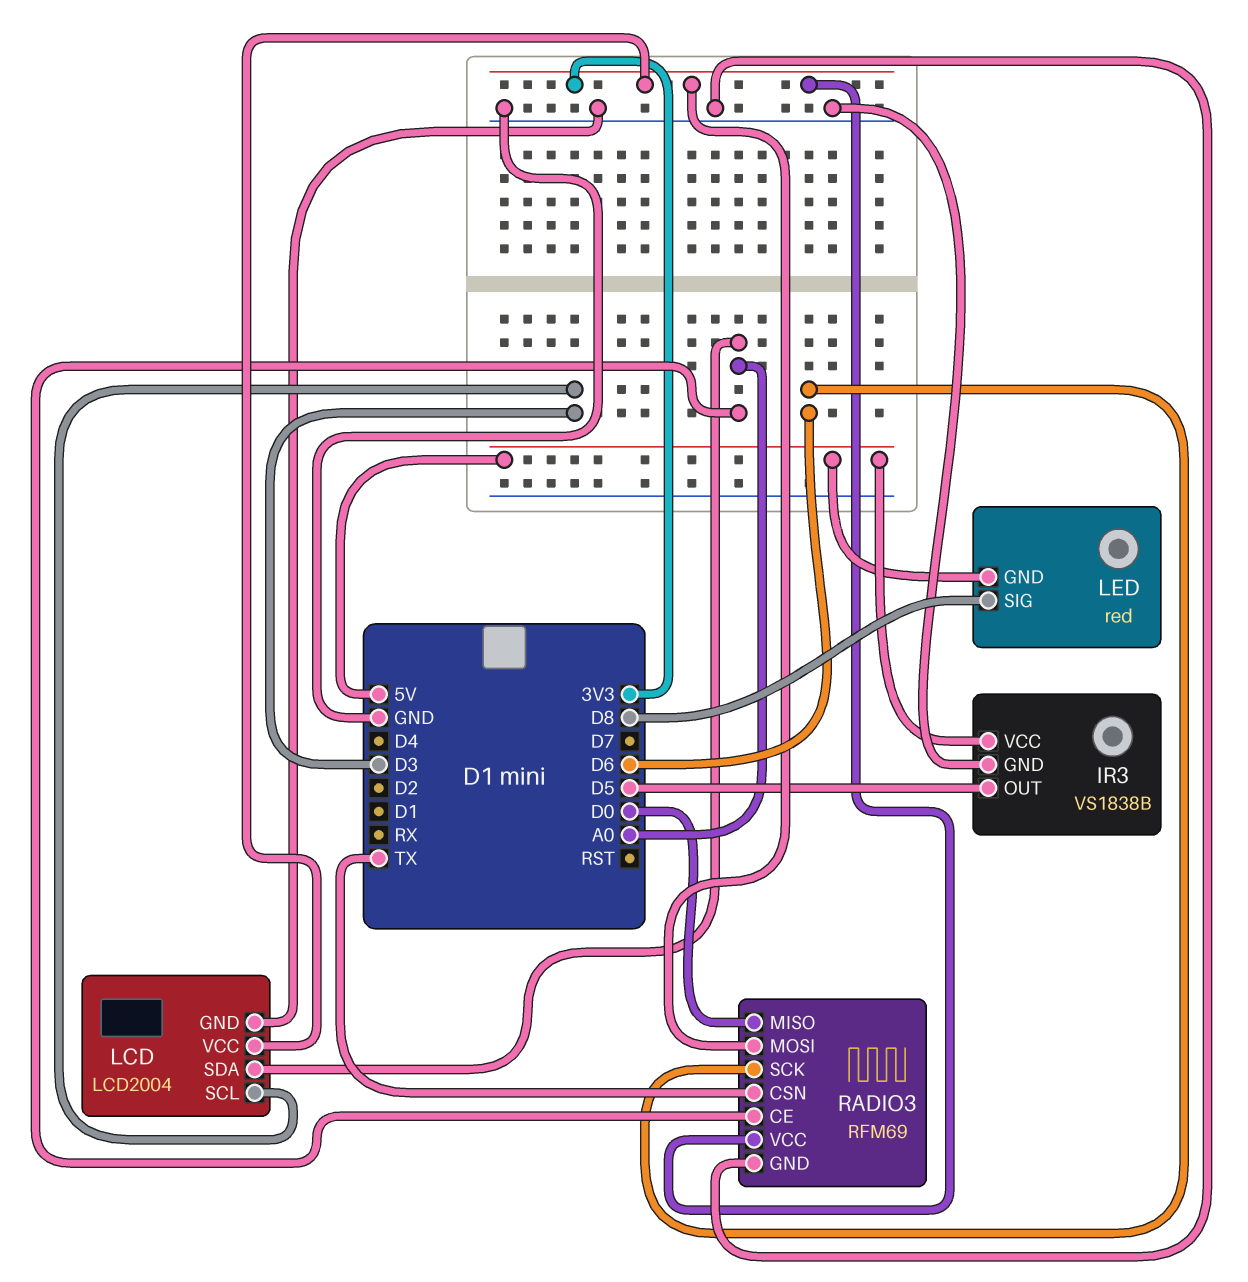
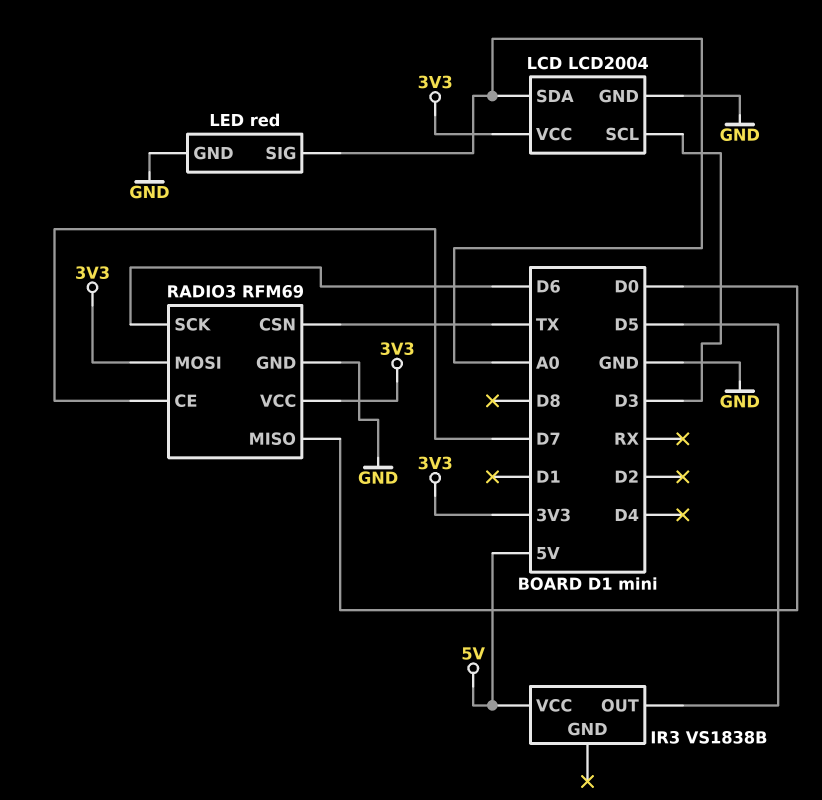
IR3 pin GND: GND -> none
LED pin GND: 5V -> GND
LED pin SIG: D8 -> A0
RADIO3 pin CE: A0 -> D7

